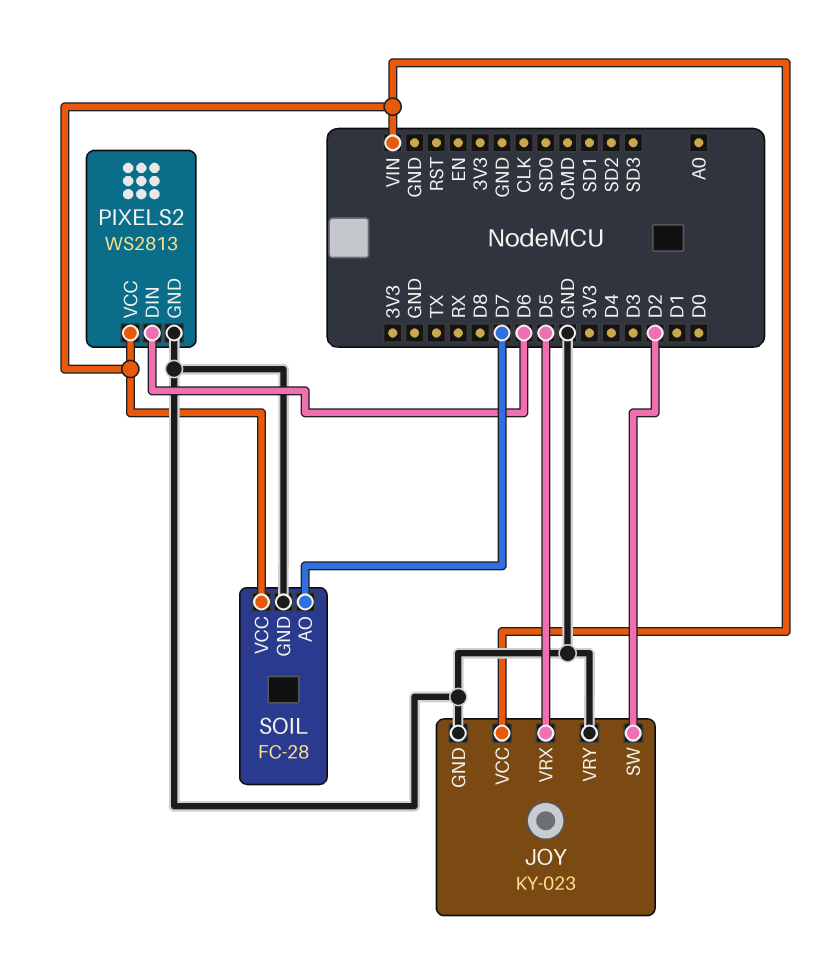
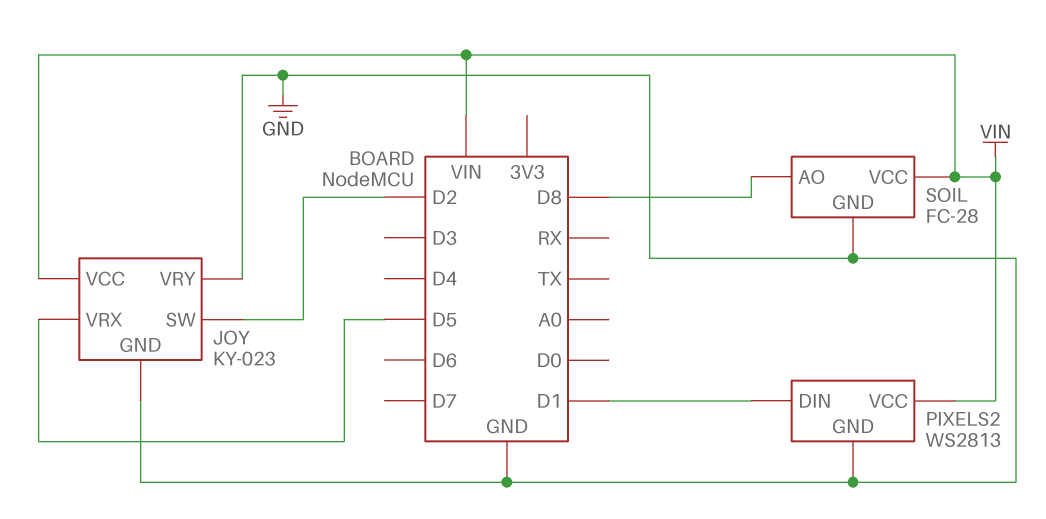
PIXELS2 pin DIN: D6 -> D1
SOIL pin AO: D7 -> D8

